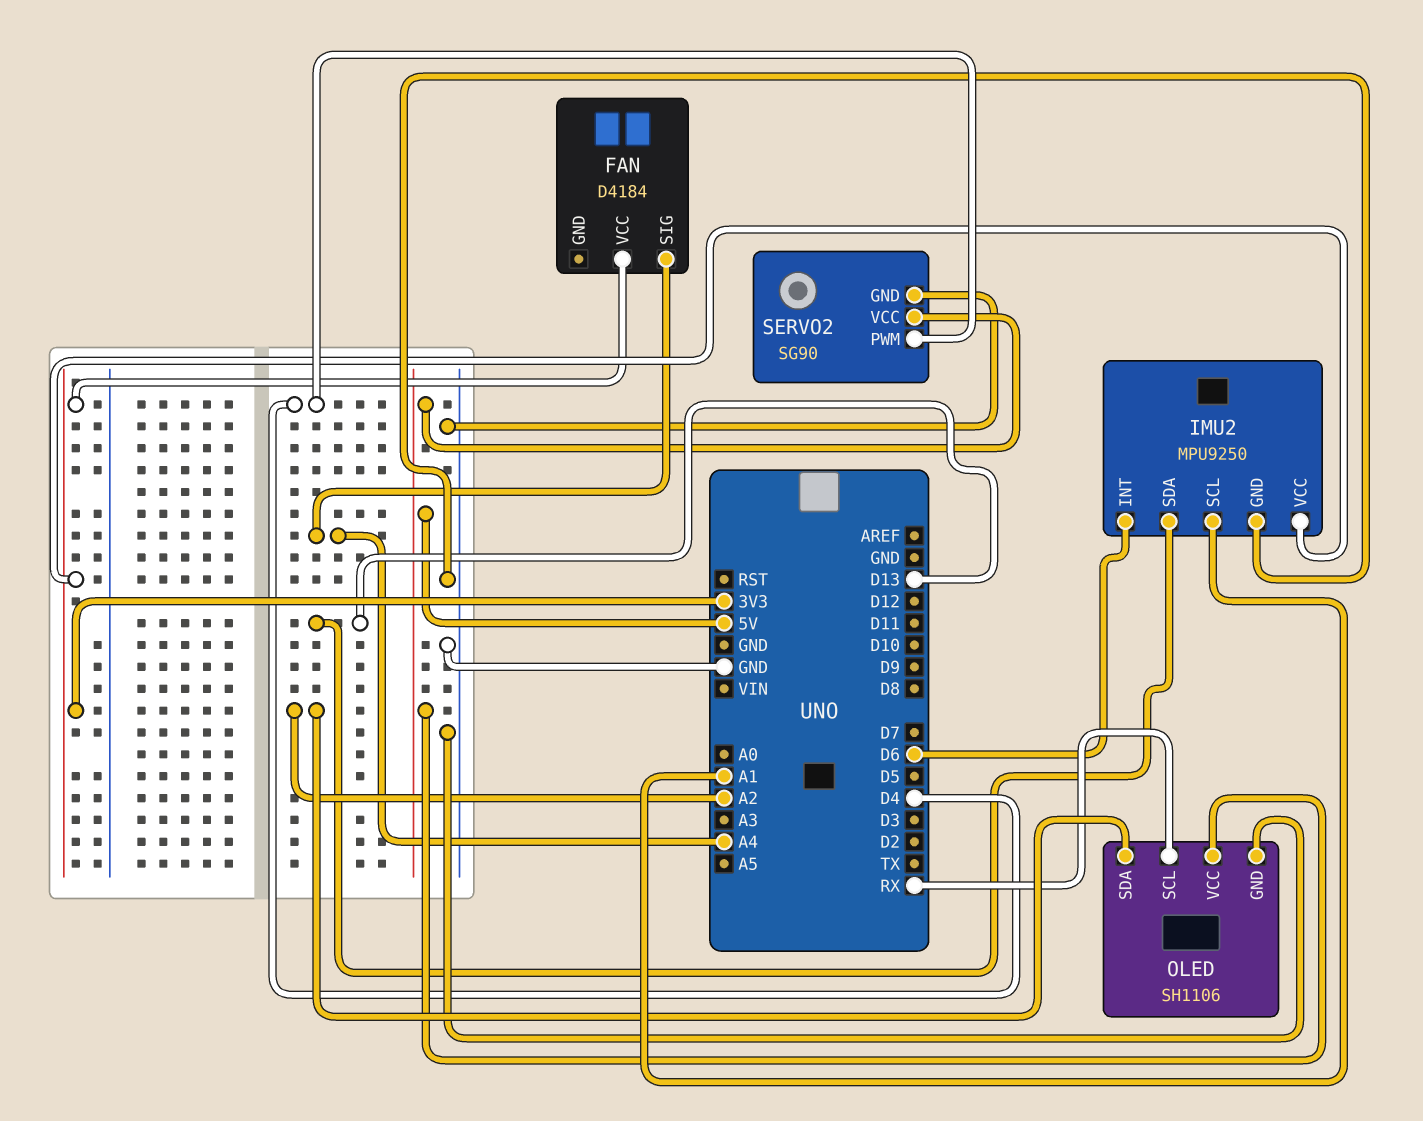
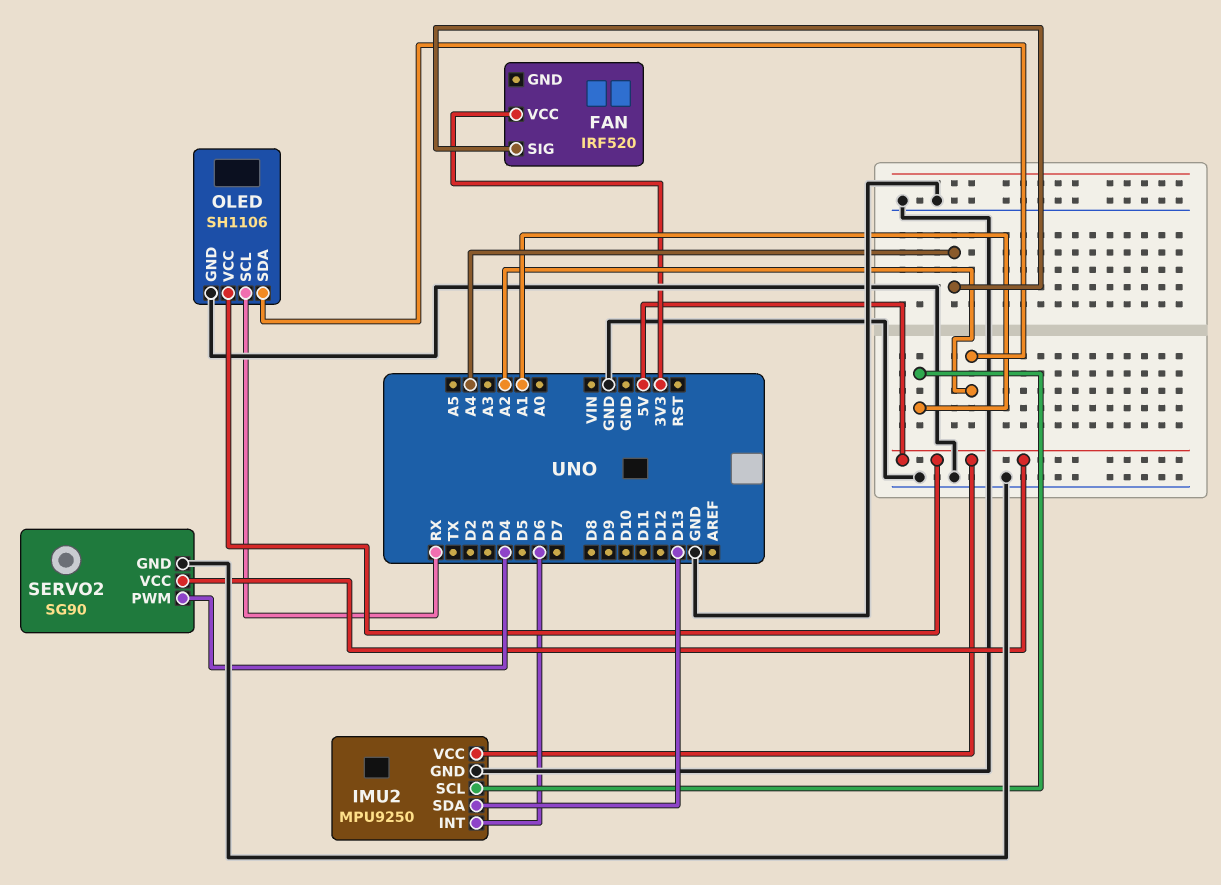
FAN: D4184 -> IRF520
IMU2 pin VCC: 3V3 -> 5V

